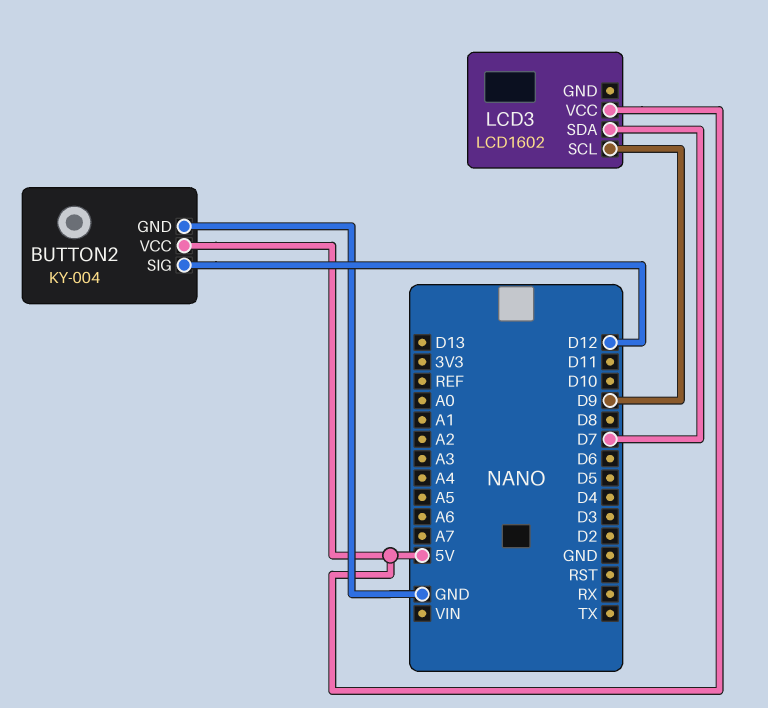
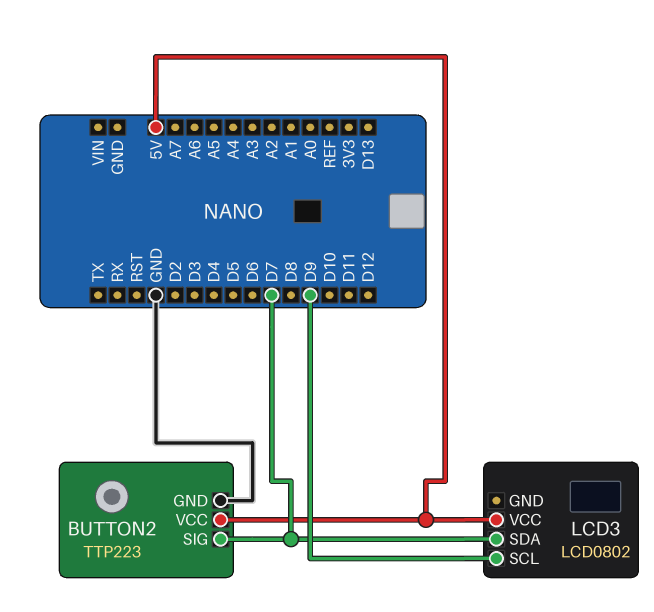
BUTTON2: KY-004 -> TTP223
BUTTON2 pin SIG: D12 -> D7
LCD3: LCD1602 -> LCD0802

